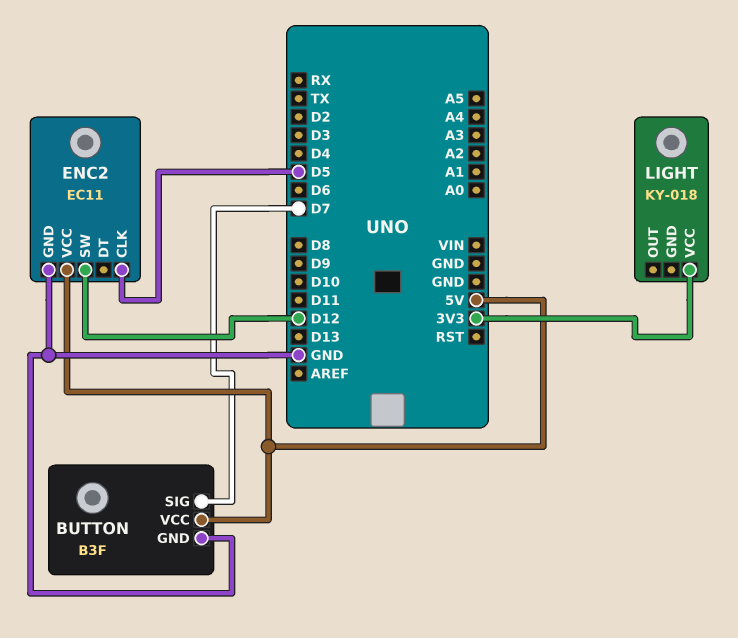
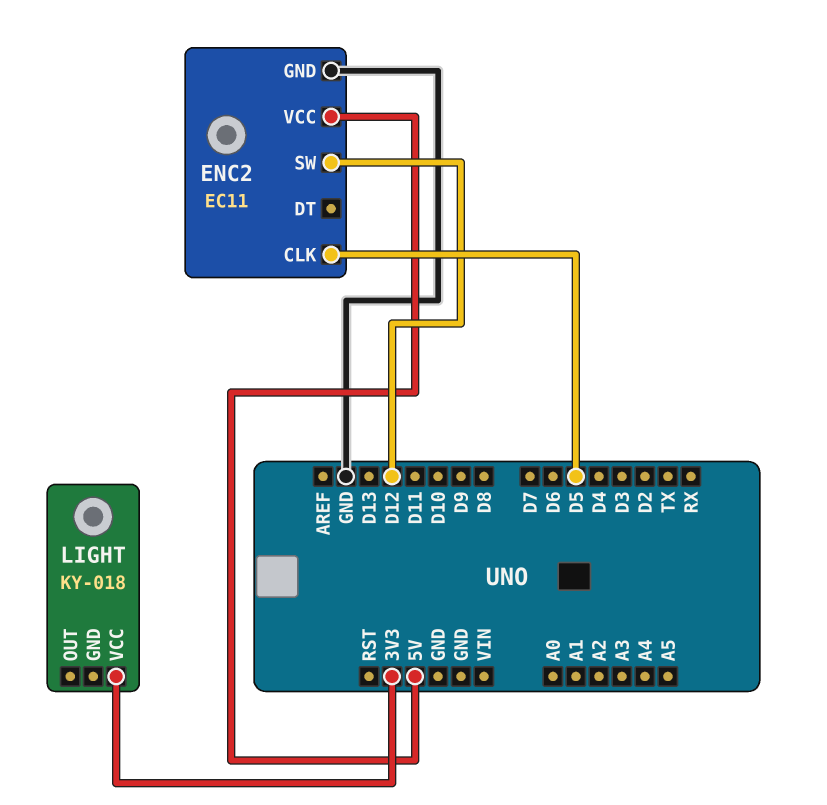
BUTTON: B3F -> none
BUTTON pin GND: GND -> none
BUTTON pin SIG: D7 -> none
BUTTON pin VCC: 5V -> none

